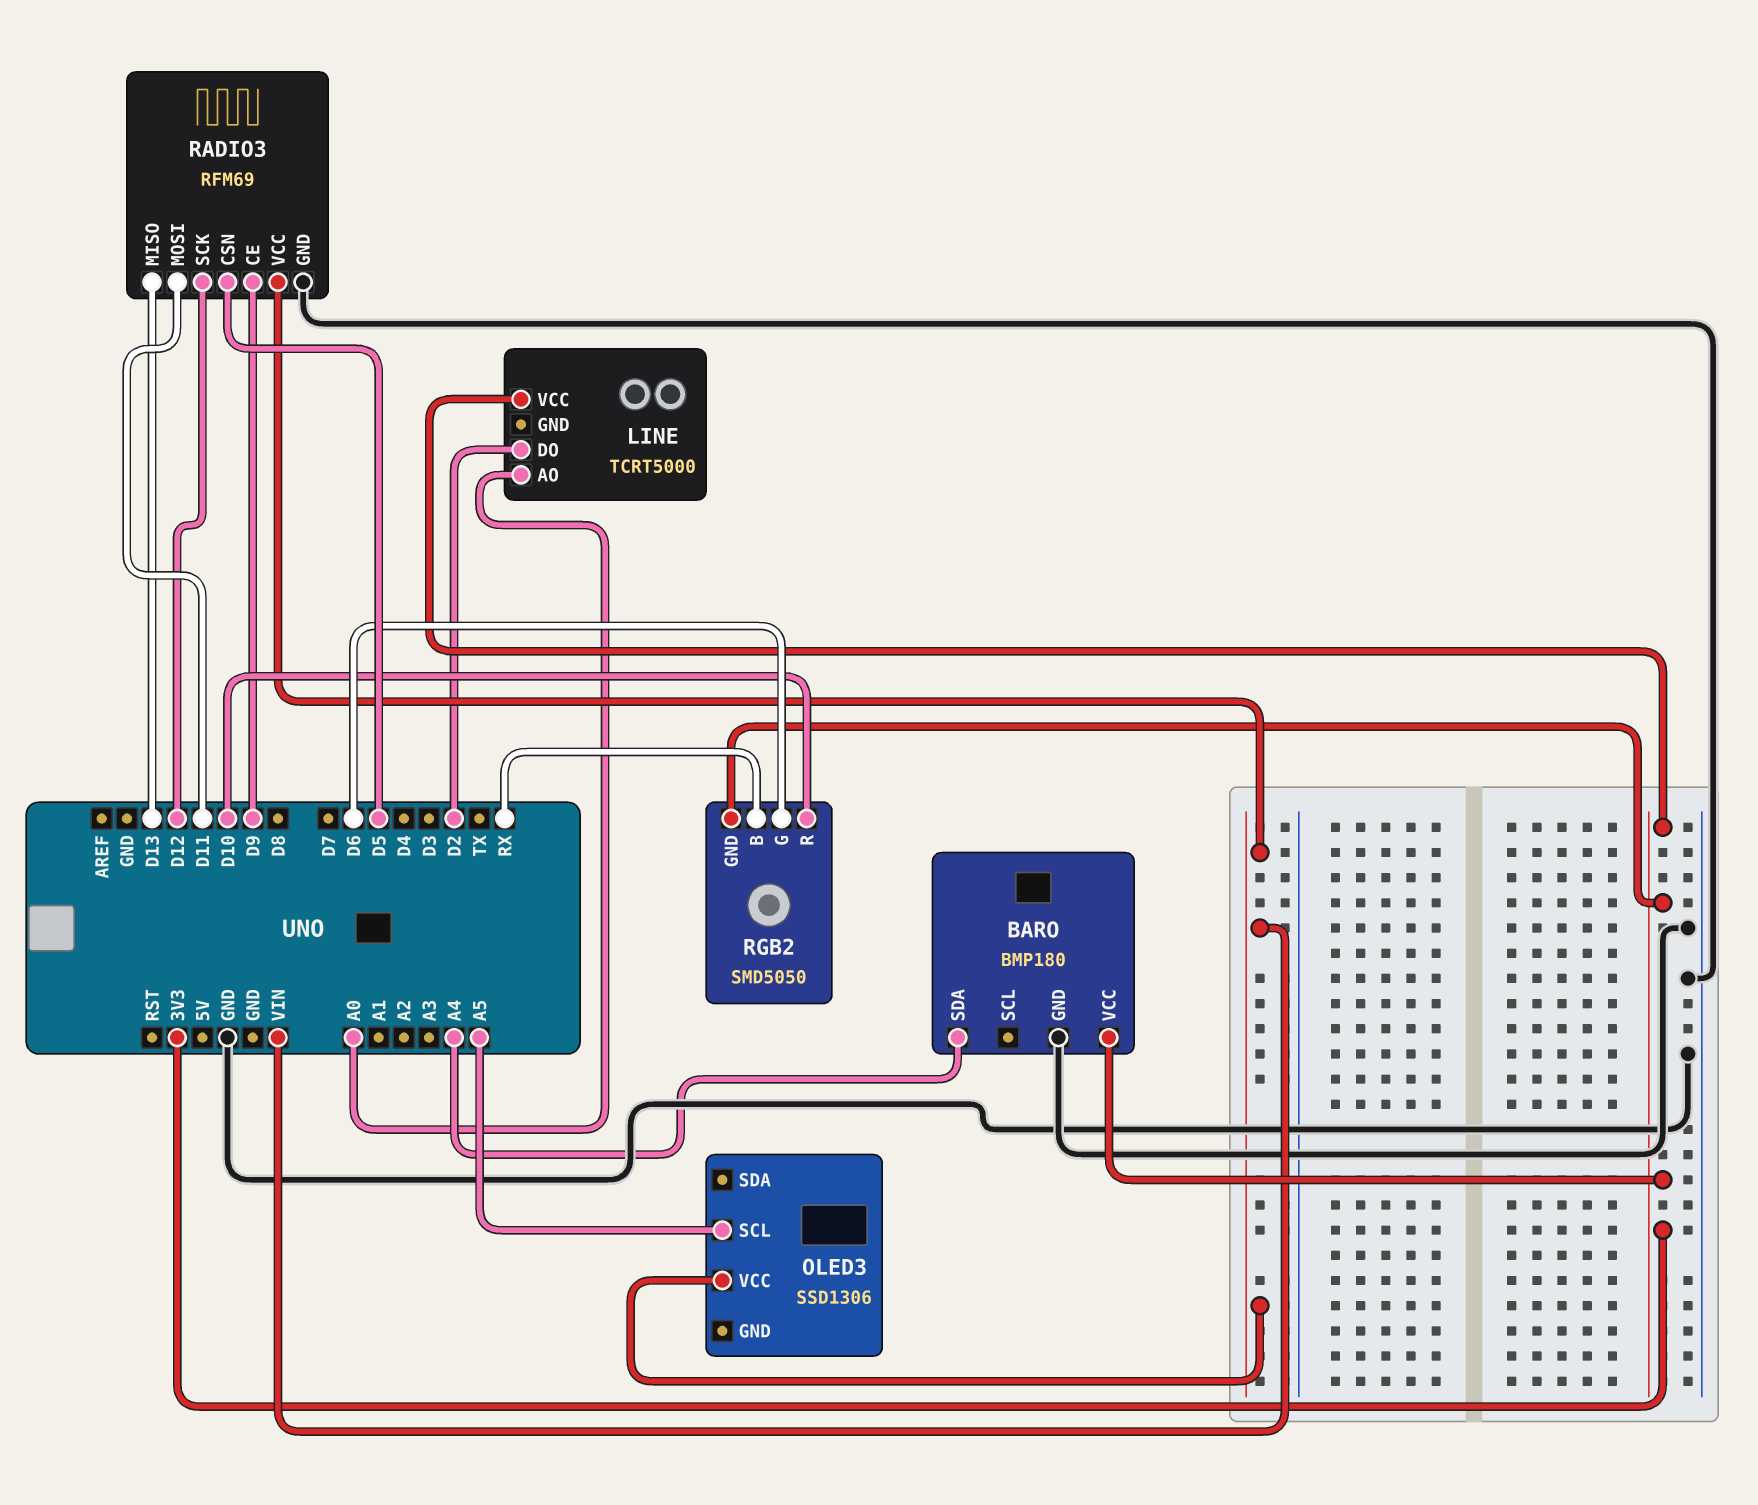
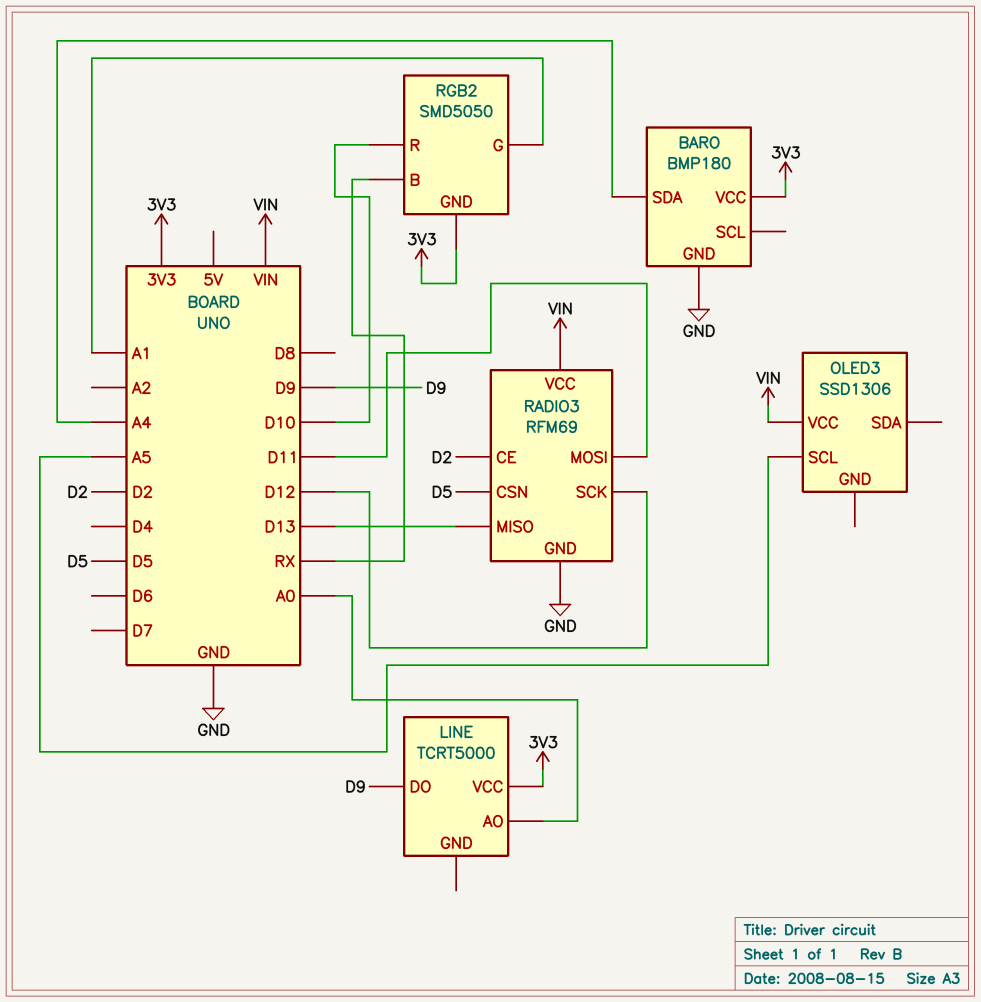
LINE pin DO: D2 -> D9
RADIO3 pin CE: D9 -> D2
RGB2 pin G: D6 -> A1

